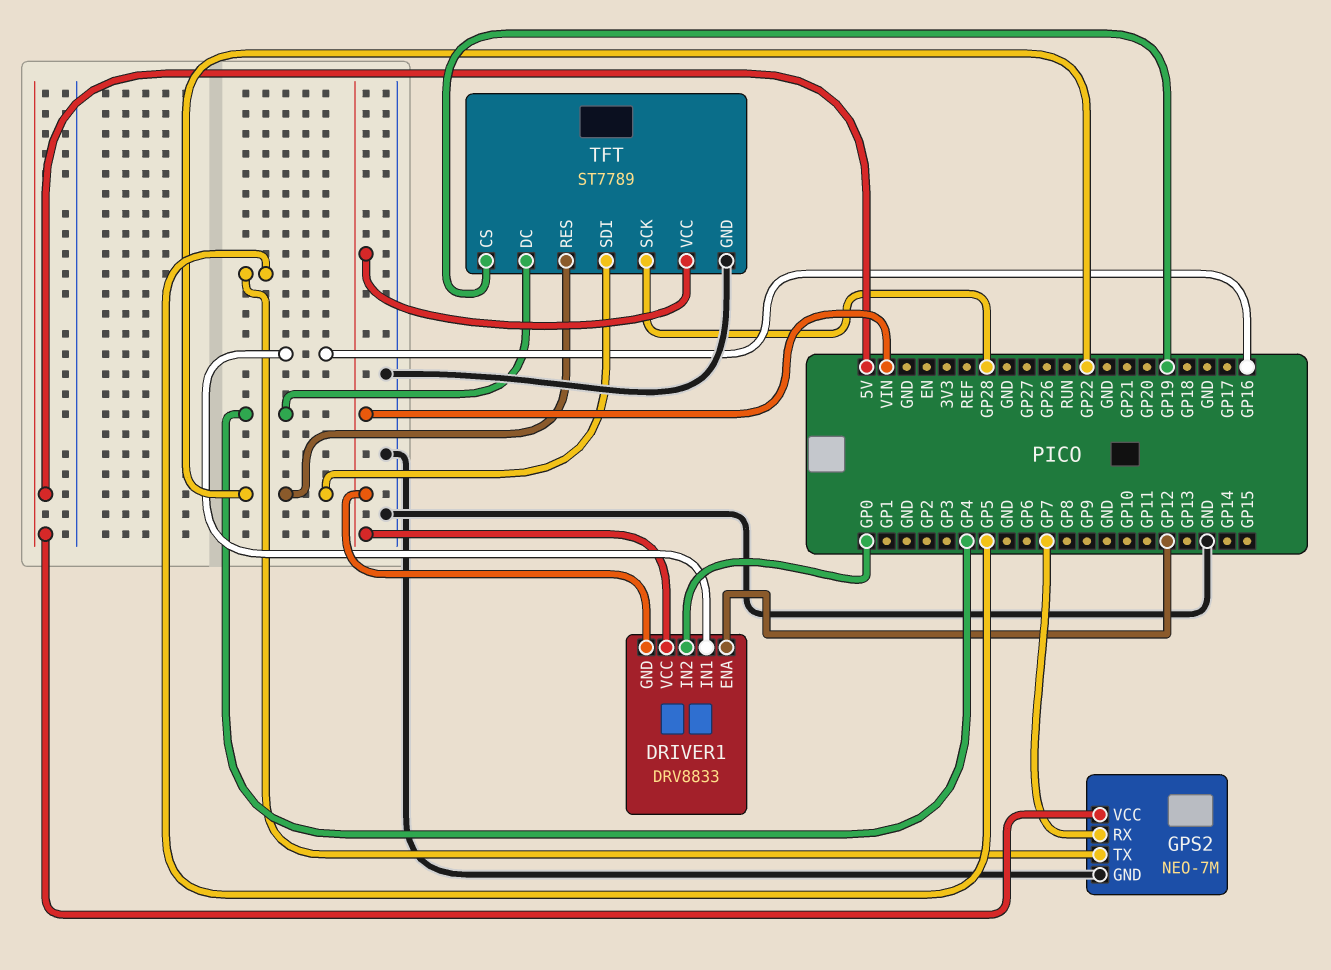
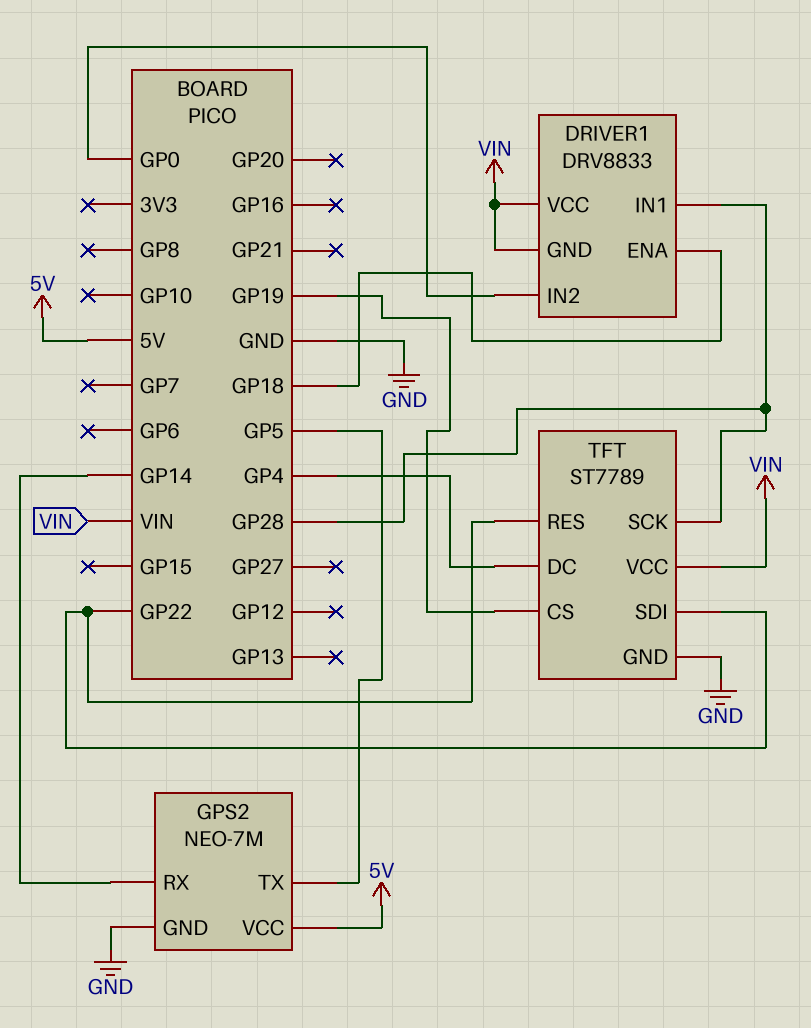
DRIVER1 pin ENA: GP12 -> GP18
DRIVER1 pin IN1: GP16 -> GP28
GPS2 pin RX: GP7 -> GP14

